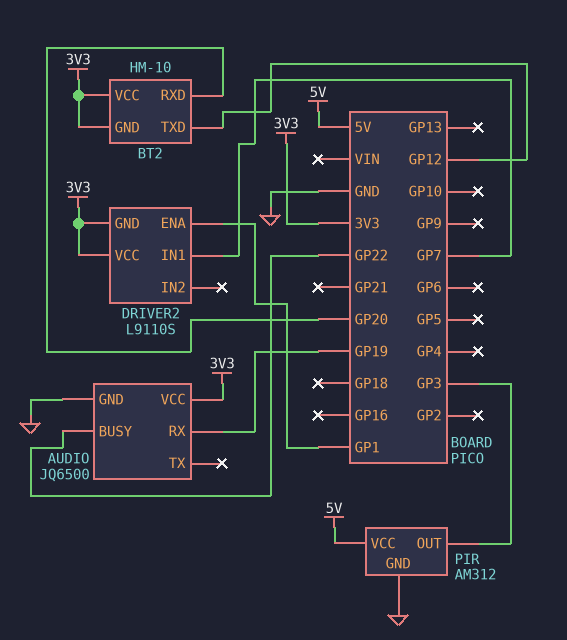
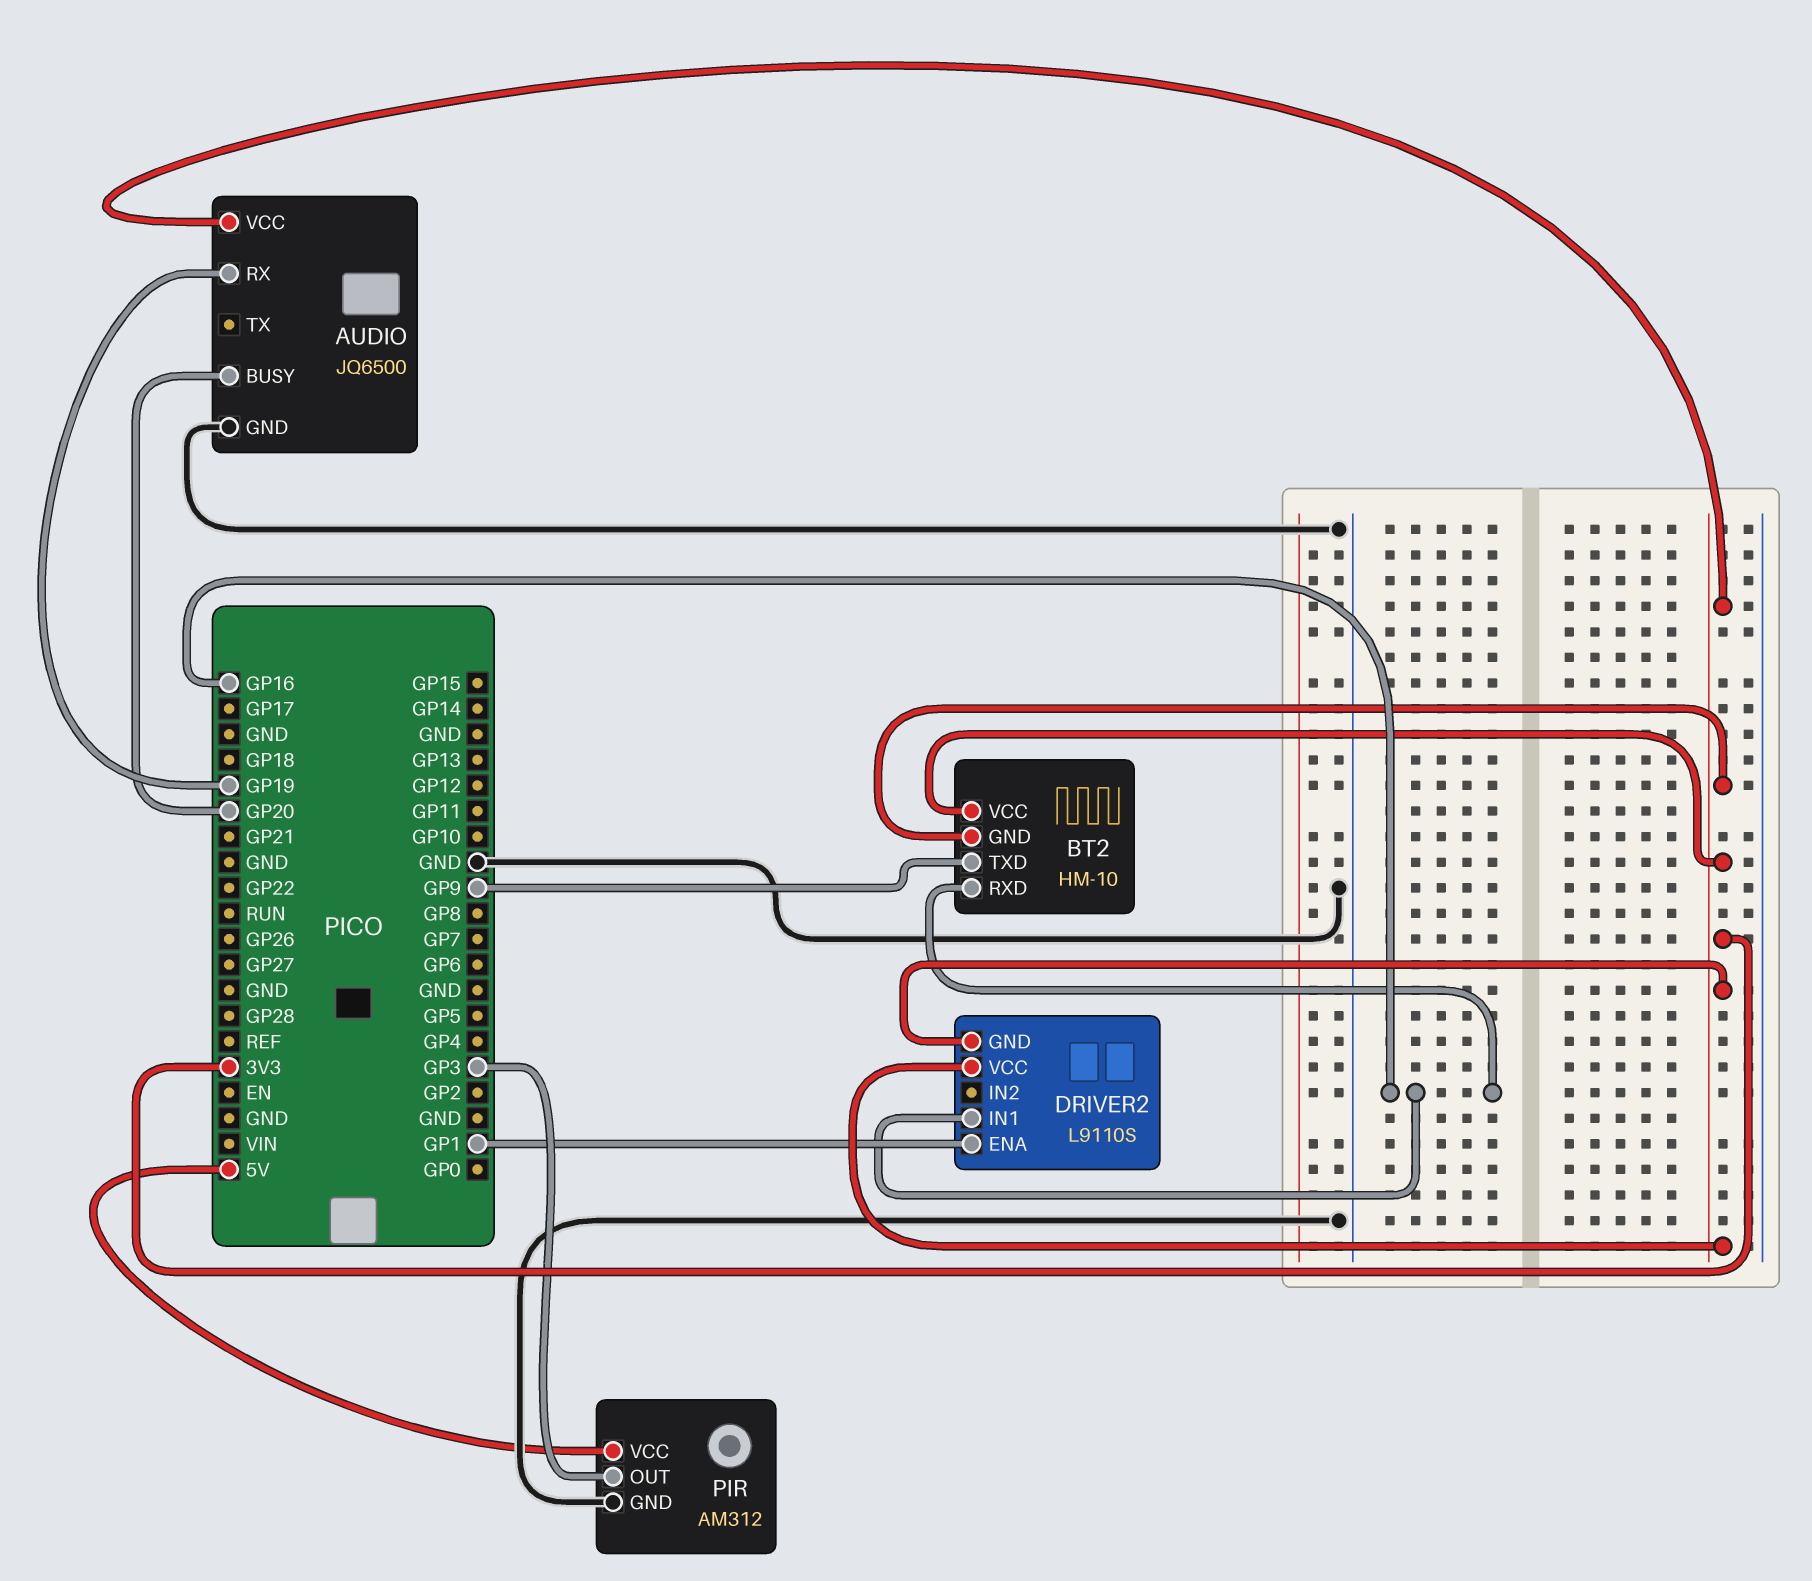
AUDIO pin BUSY: GP22 -> GP20
BT2 pin RXD: GP20 -> GP16
BT2 pin TXD: GP12 -> GP9
DRIVER2 pin IN1: GP7 -> GP16

